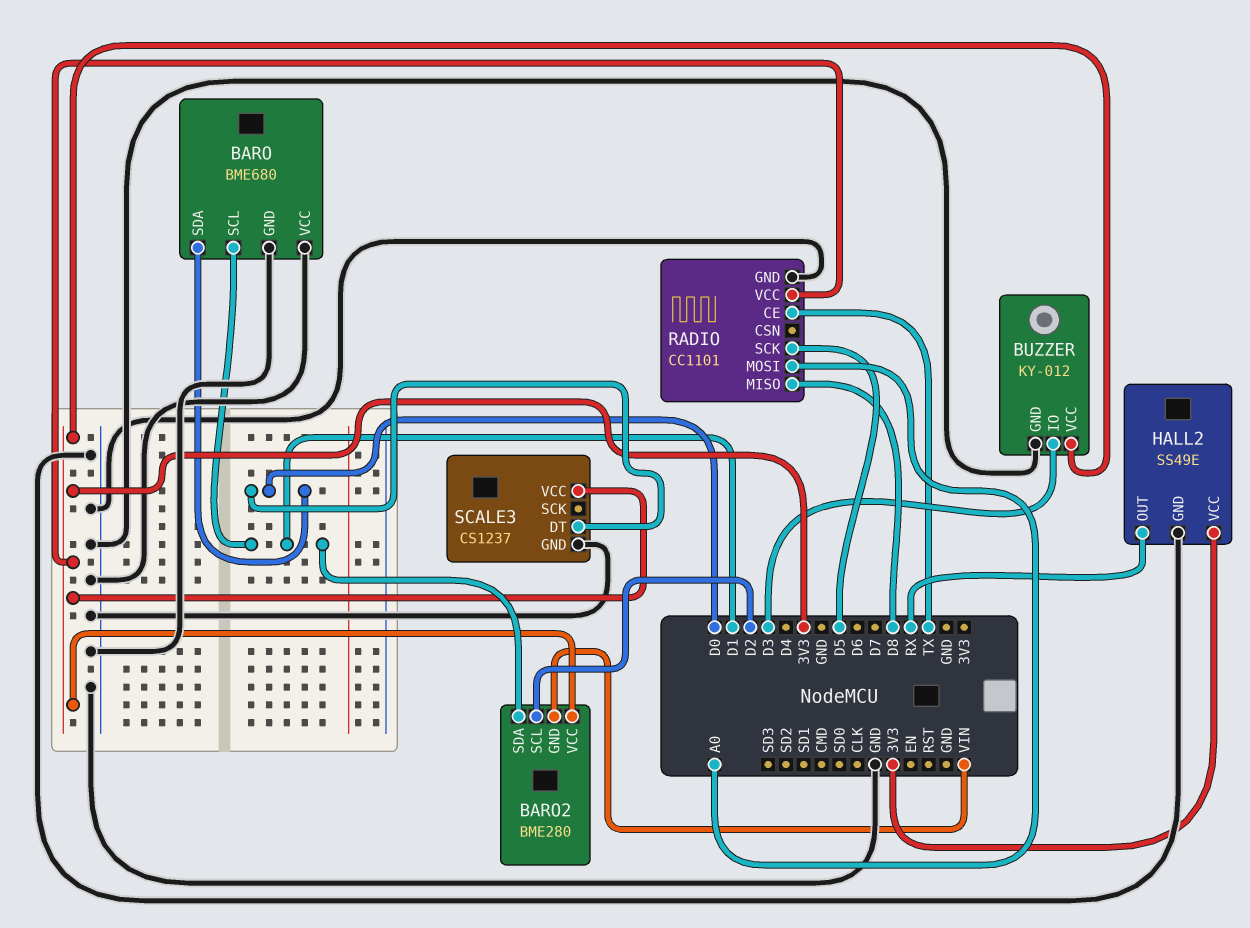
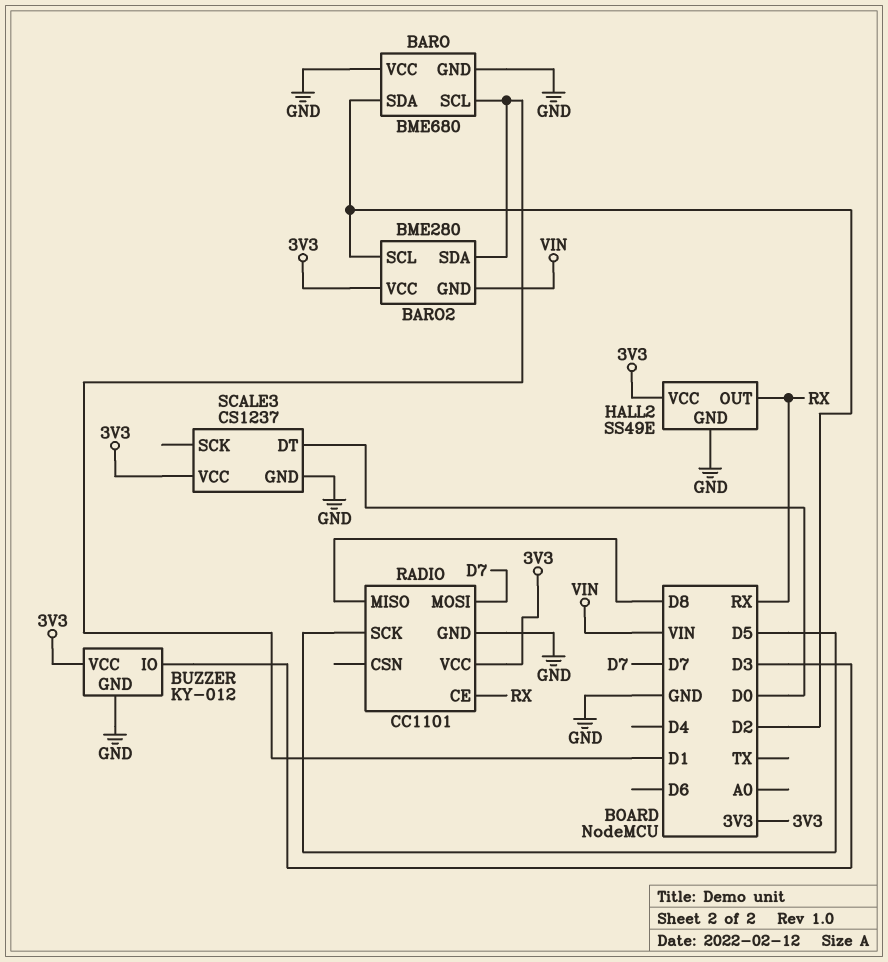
BARO pin SDA: D0 -> D2
RADIO pin CE: TX -> RX
RADIO pin MOSI: A0 -> D7

